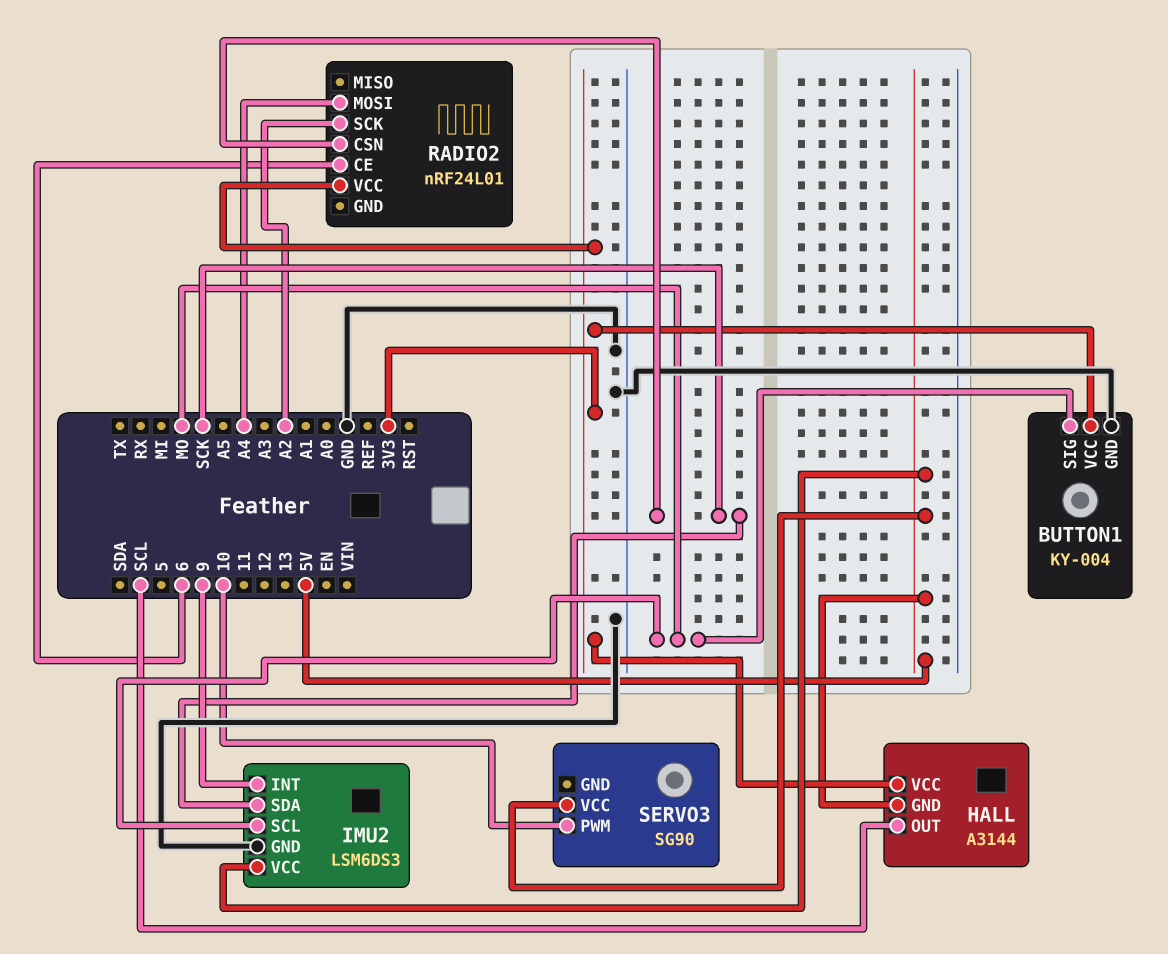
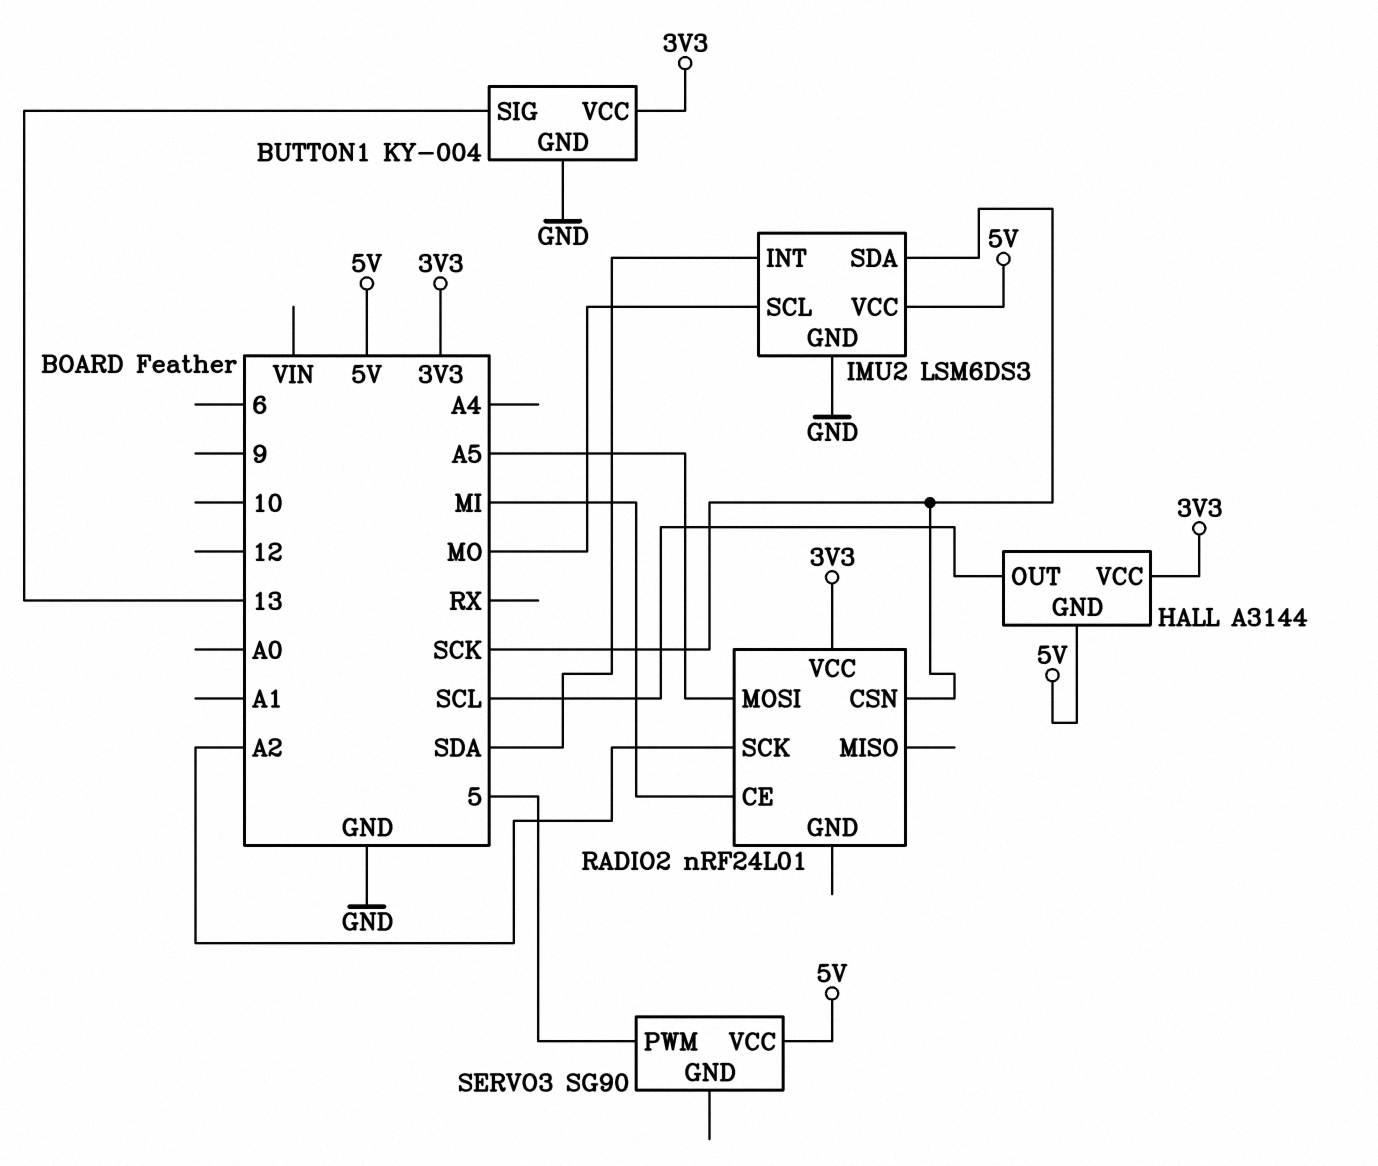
BUTTON1 pin SIG: MO -> 13
IMU2 pin INT: 9 -> SDA
RADIO2 pin CE: 6 -> MI
RADIO2 pin MOSI: A4 -> A5
SERVO3 pin PWM: 10 -> 5

